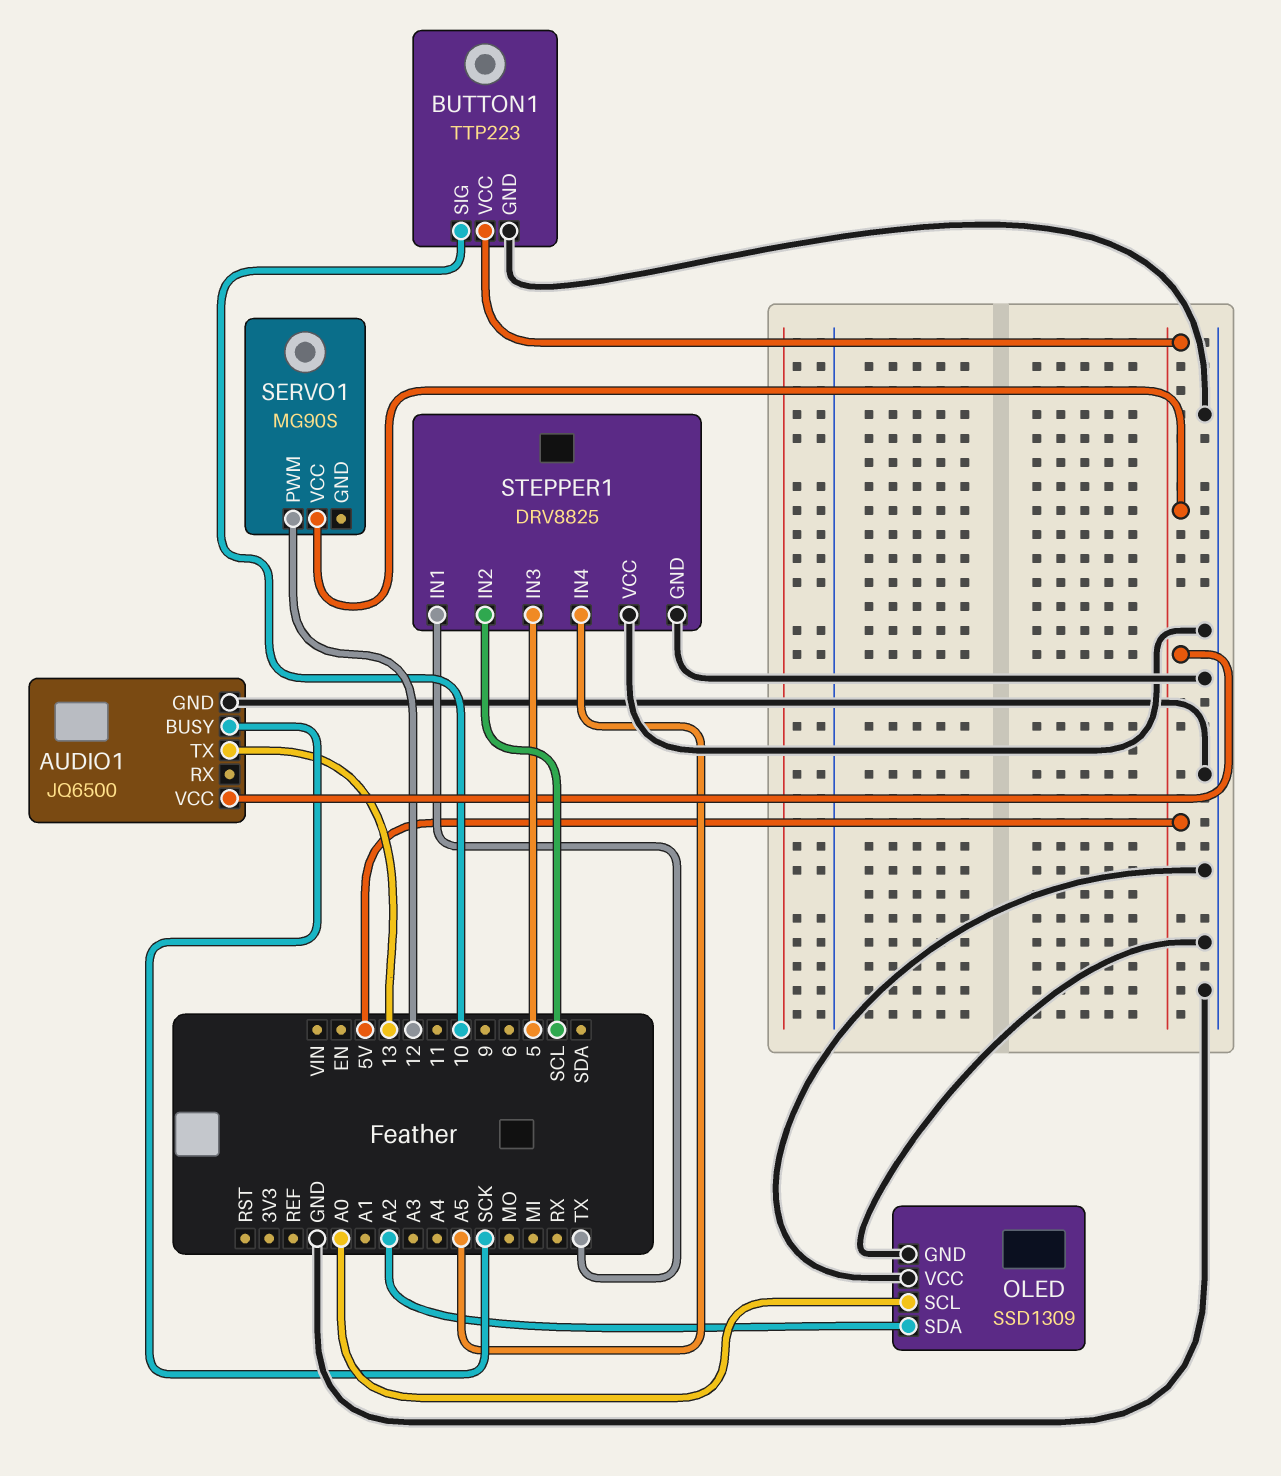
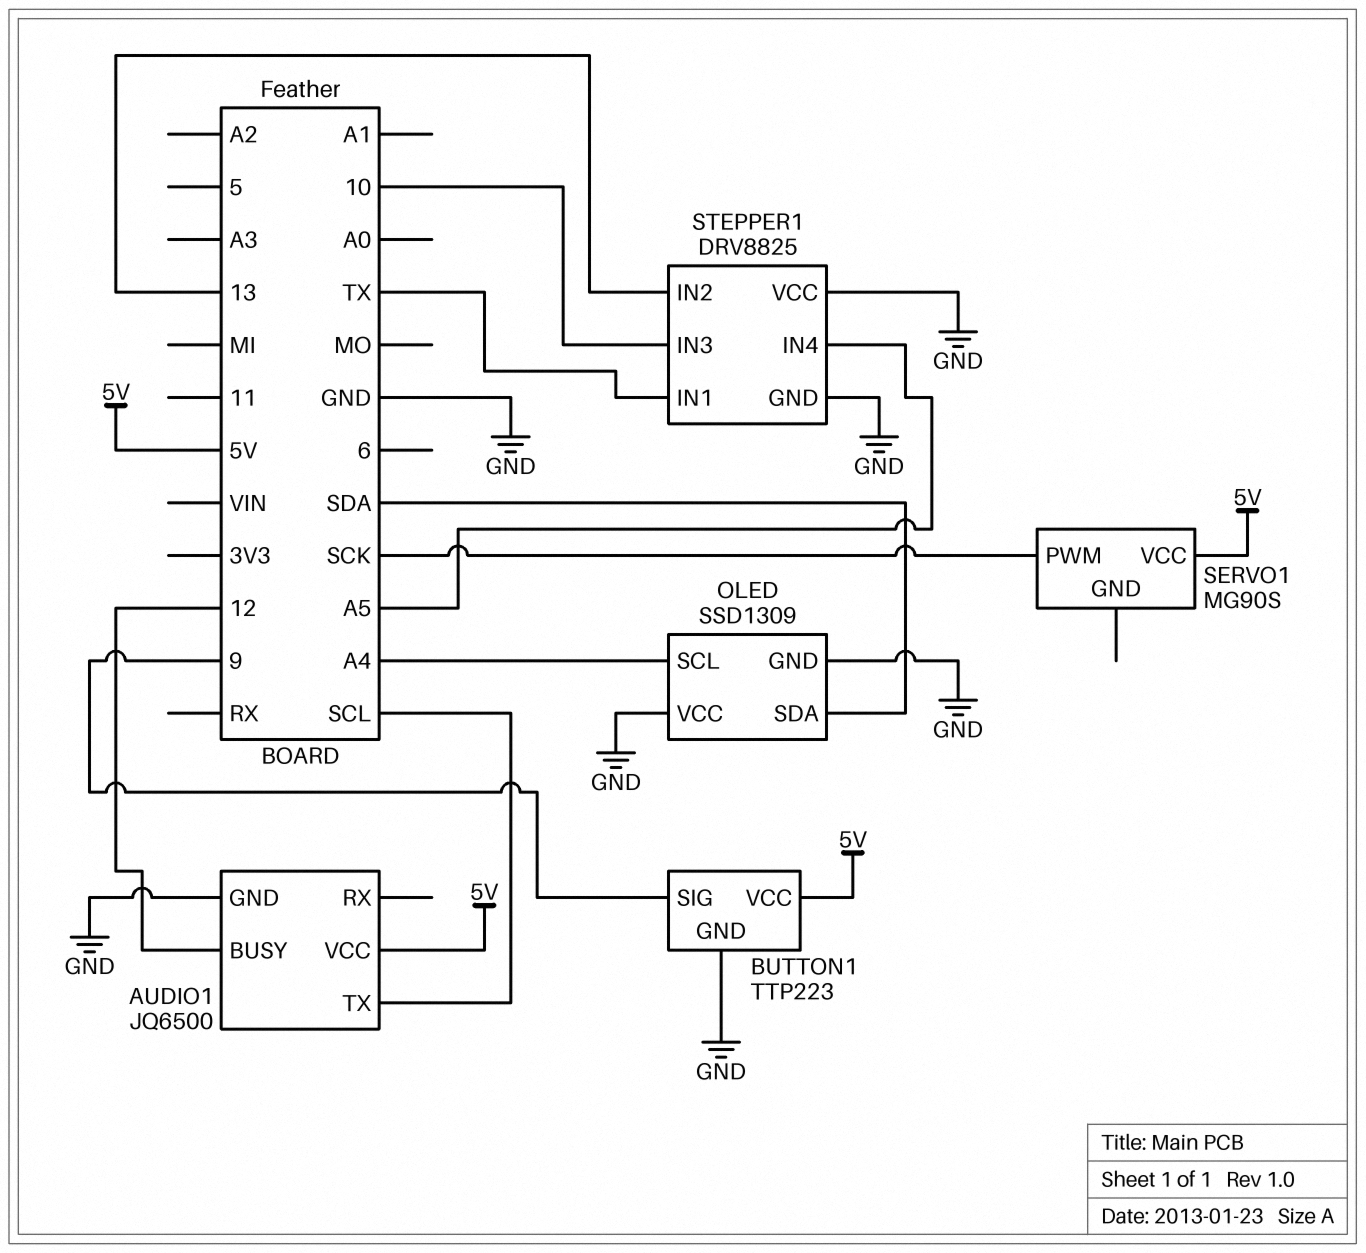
AUDIO1 pin BUSY: SCK -> 12
AUDIO1 pin TX: 13 -> SCL
BUTTON1 pin SIG: 10 -> 9
OLED pin SCL: A0 -> A4
OLED pin SDA: A2 -> SDA
SERVO1 pin PWM: 12 -> SCK
STEPPER1 pin IN2: SCL -> 13
STEPPER1 pin IN3: 5 -> 10

